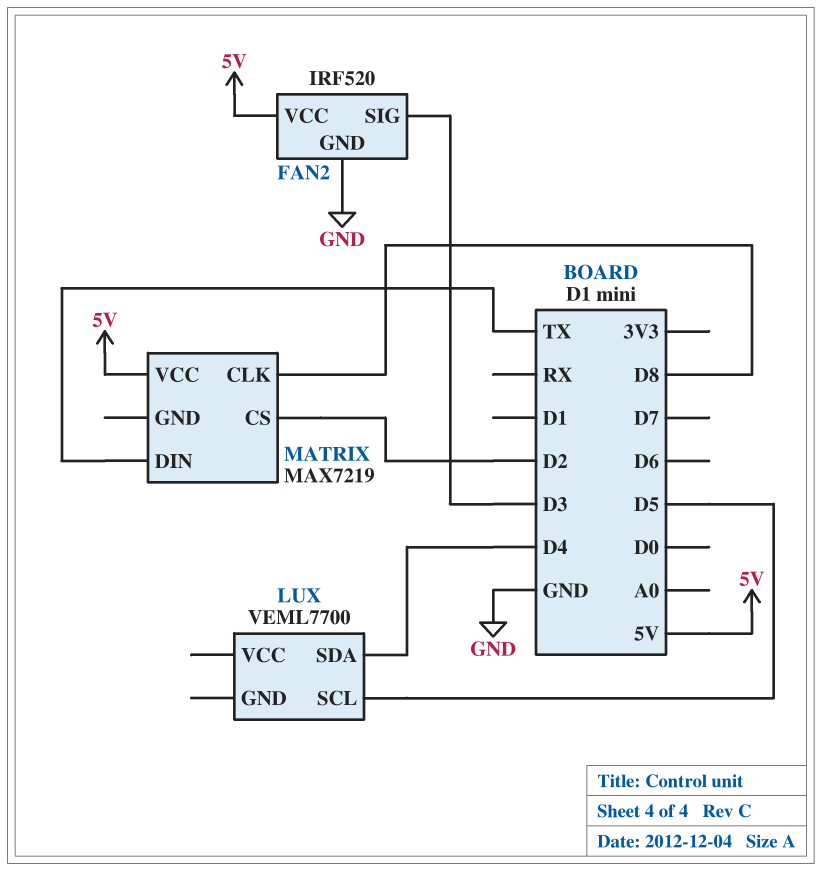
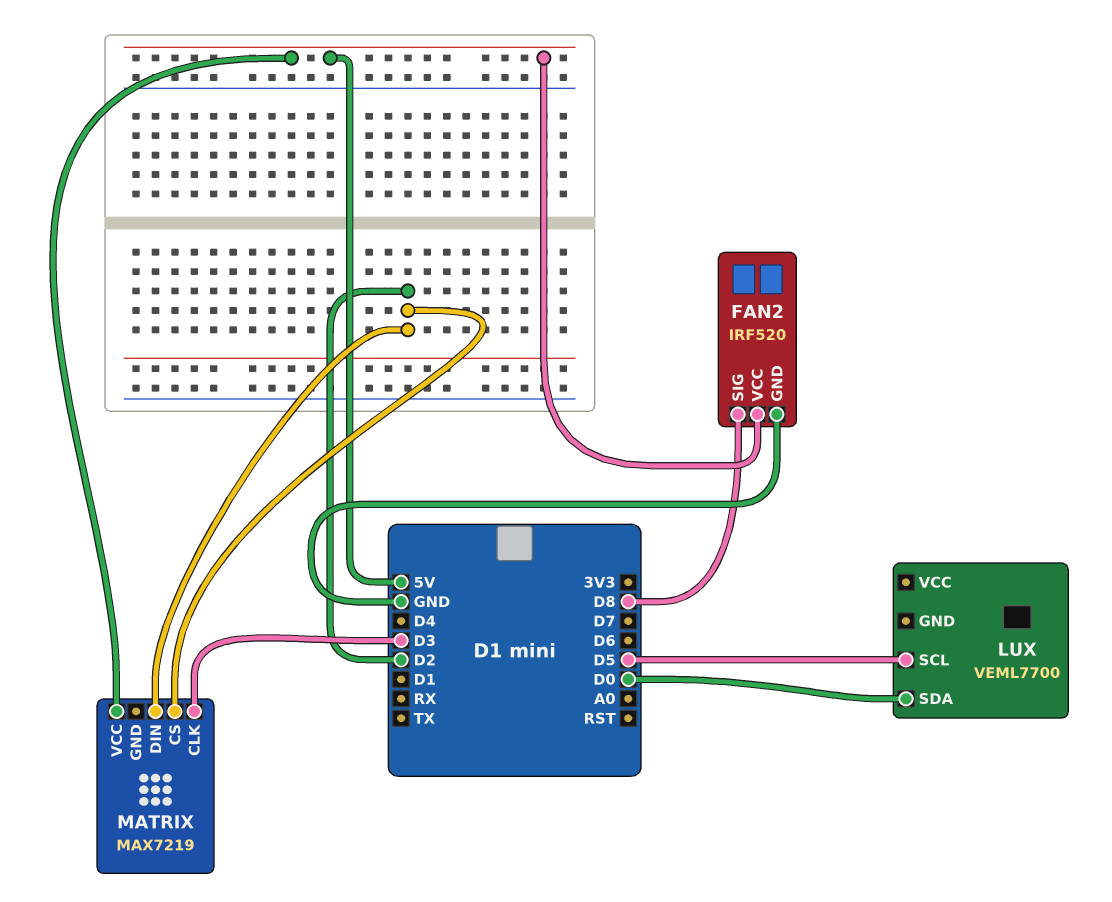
FAN2 pin SIG: D3 -> D8
LUX pin SDA: D4 -> D0
MATRIX pin CLK: D8 -> D3
MATRIX pin DIN: TX -> D2

